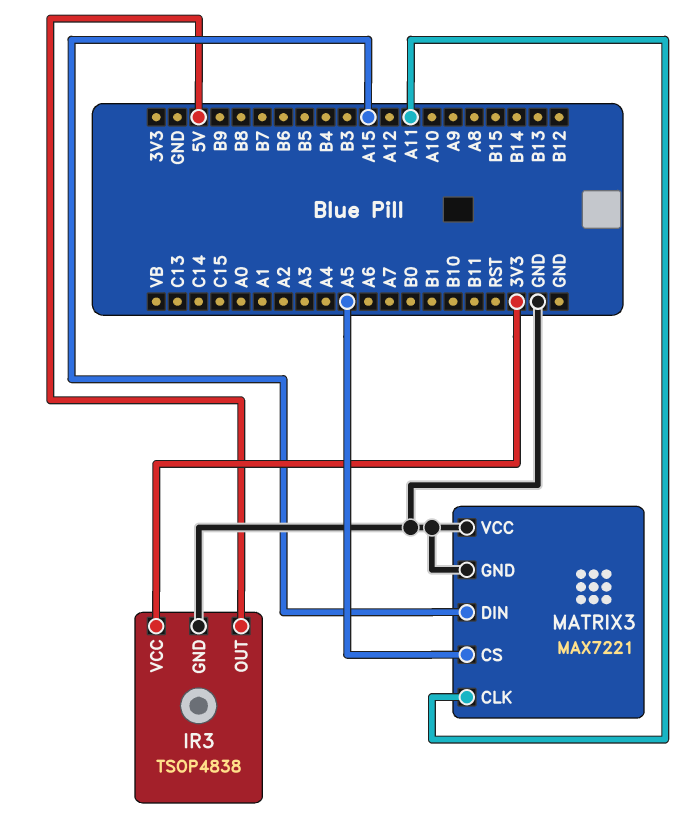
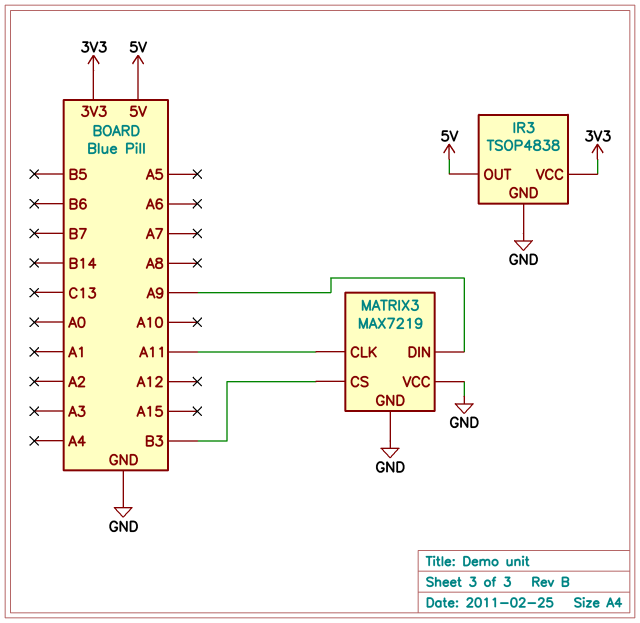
MATRIX3: MAX7221 -> MAX7219
MATRIX3 pin CS: A5 -> B3
MATRIX3 pin DIN: A15 -> A9

